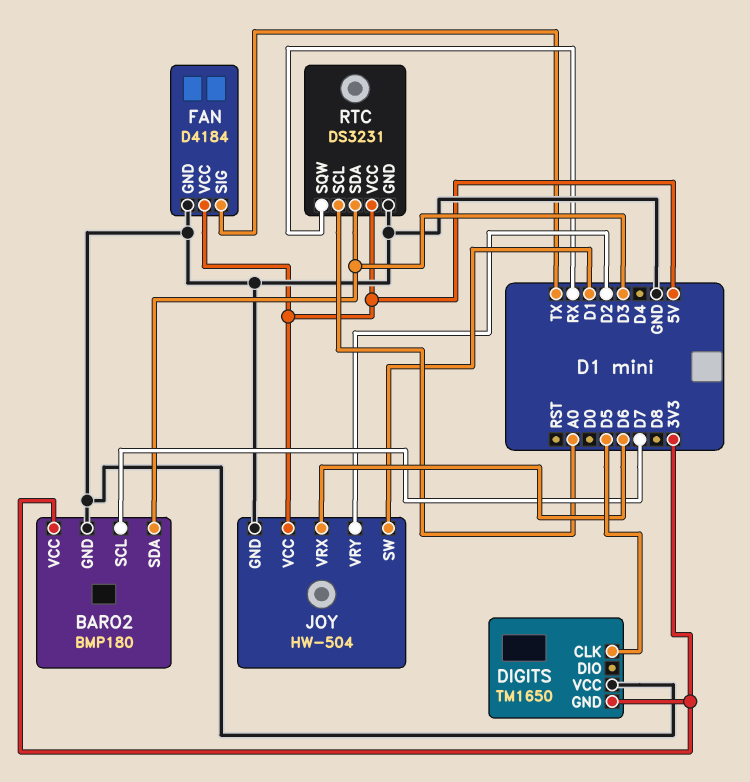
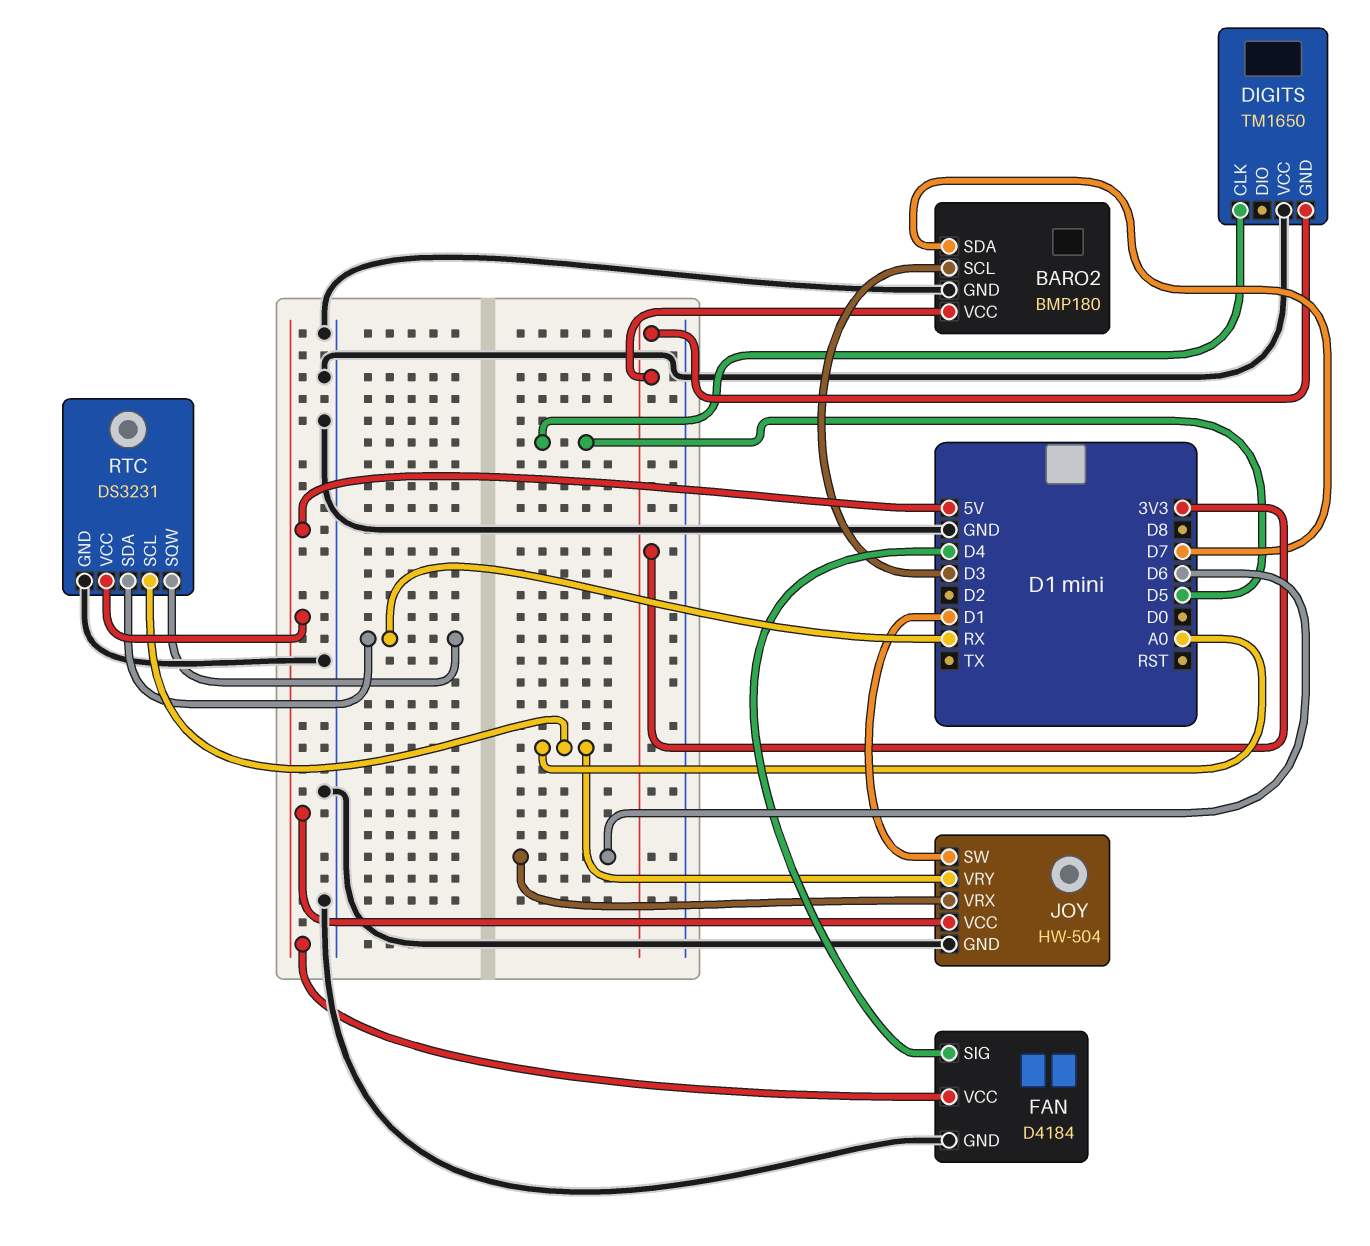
BARO2 pin SCL: D7 -> D3
BARO2 pin SDA: D3 -> D7
FAN pin SIG: TX -> D4
JOY pin VRY: D2 -> A0
RTC pin SDA: D3 -> RX

